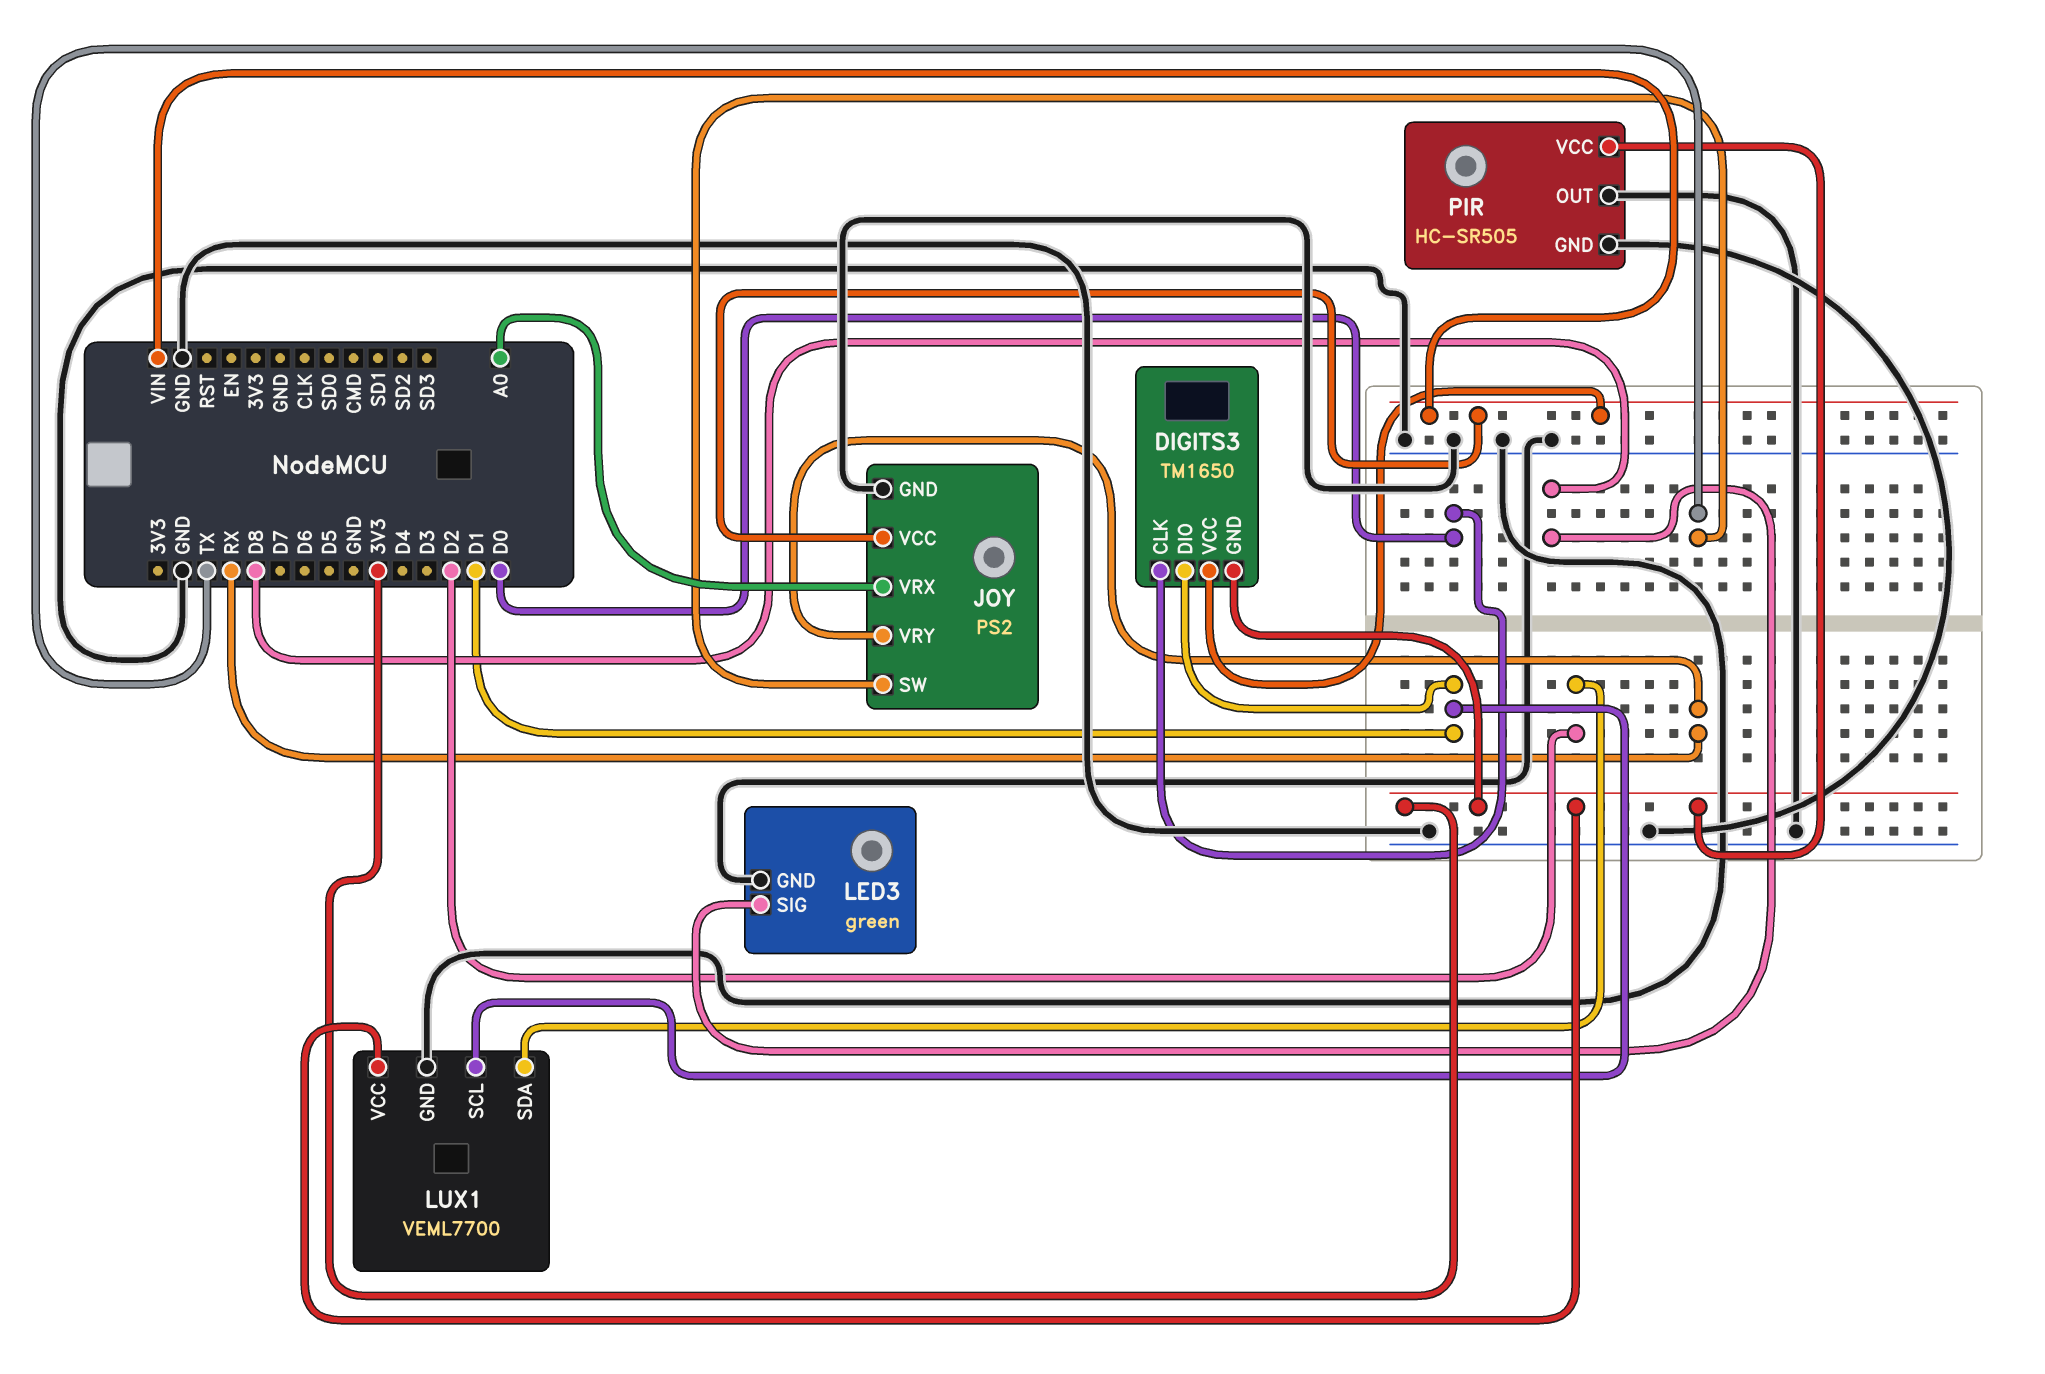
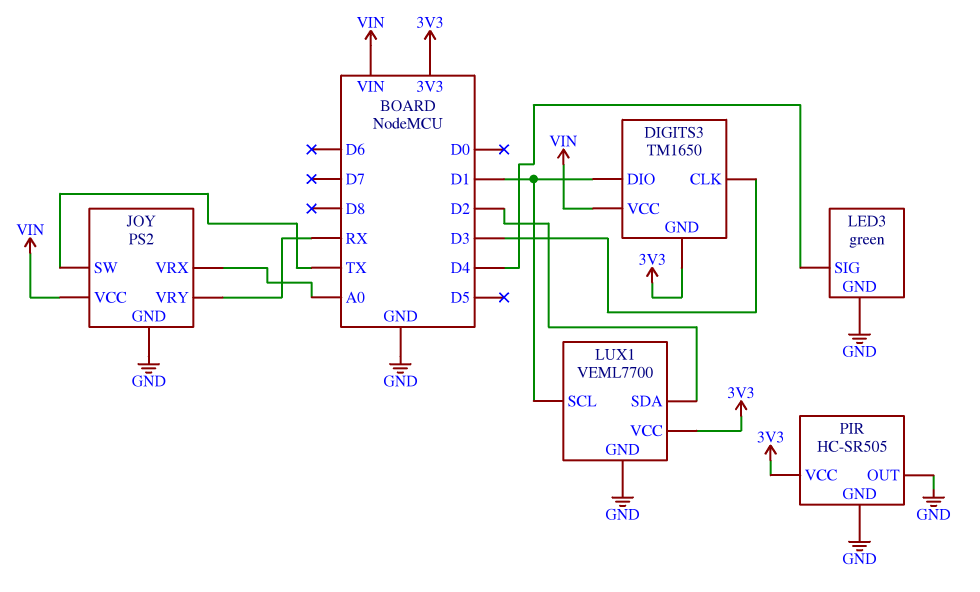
DIGITS3 pin CLK: D0 -> D3
LED3 pin SIG: D8 -> D4

